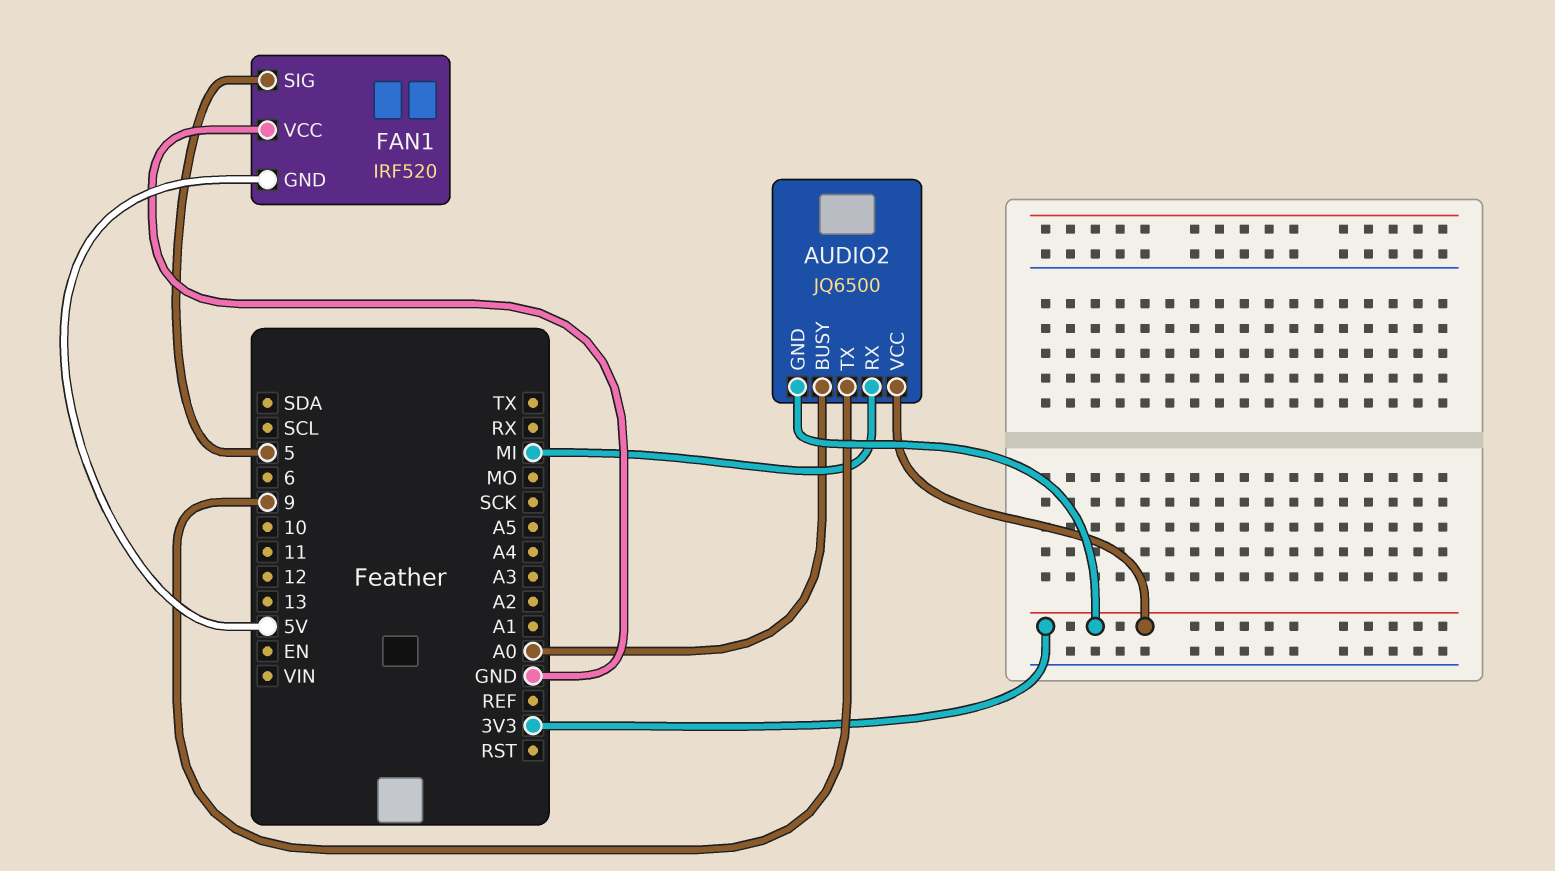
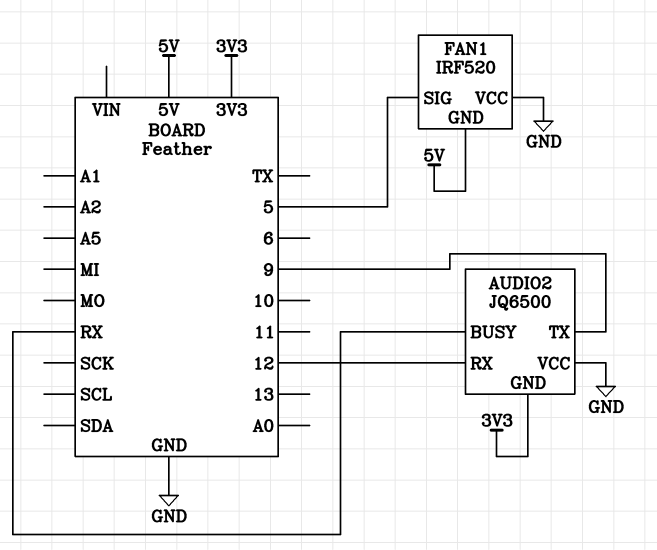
AUDIO2 pin BUSY: A0 -> RX
AUDIO2 pin RX: MI -> 12
AUDIO2 pin VCC: 3V3 -> GND

